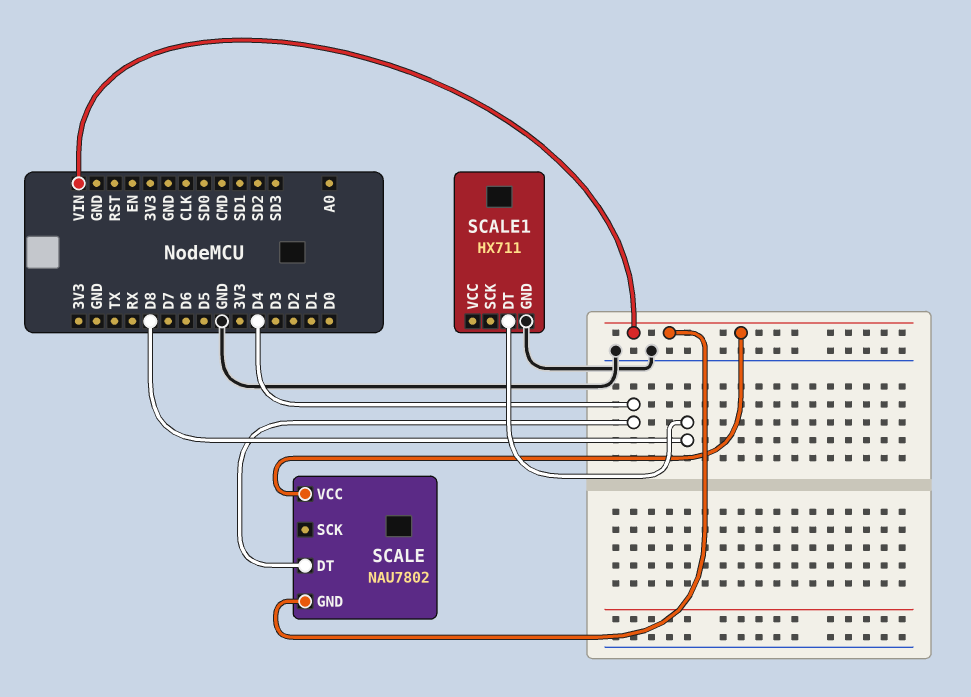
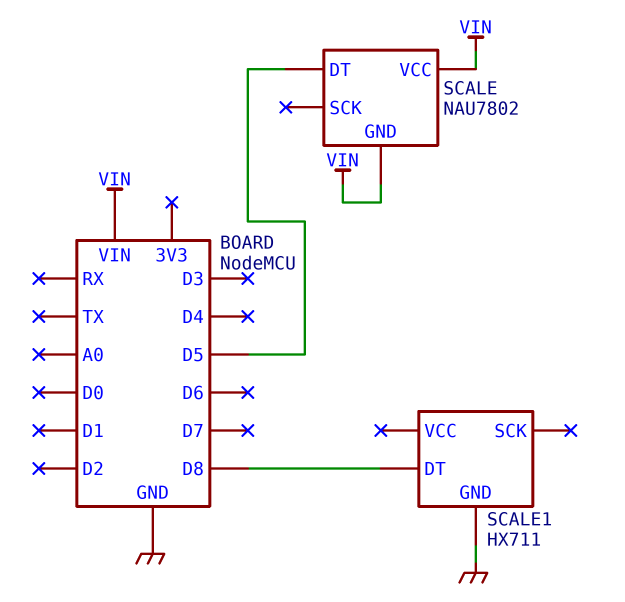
SCALE pin DT: D4 -> D5

